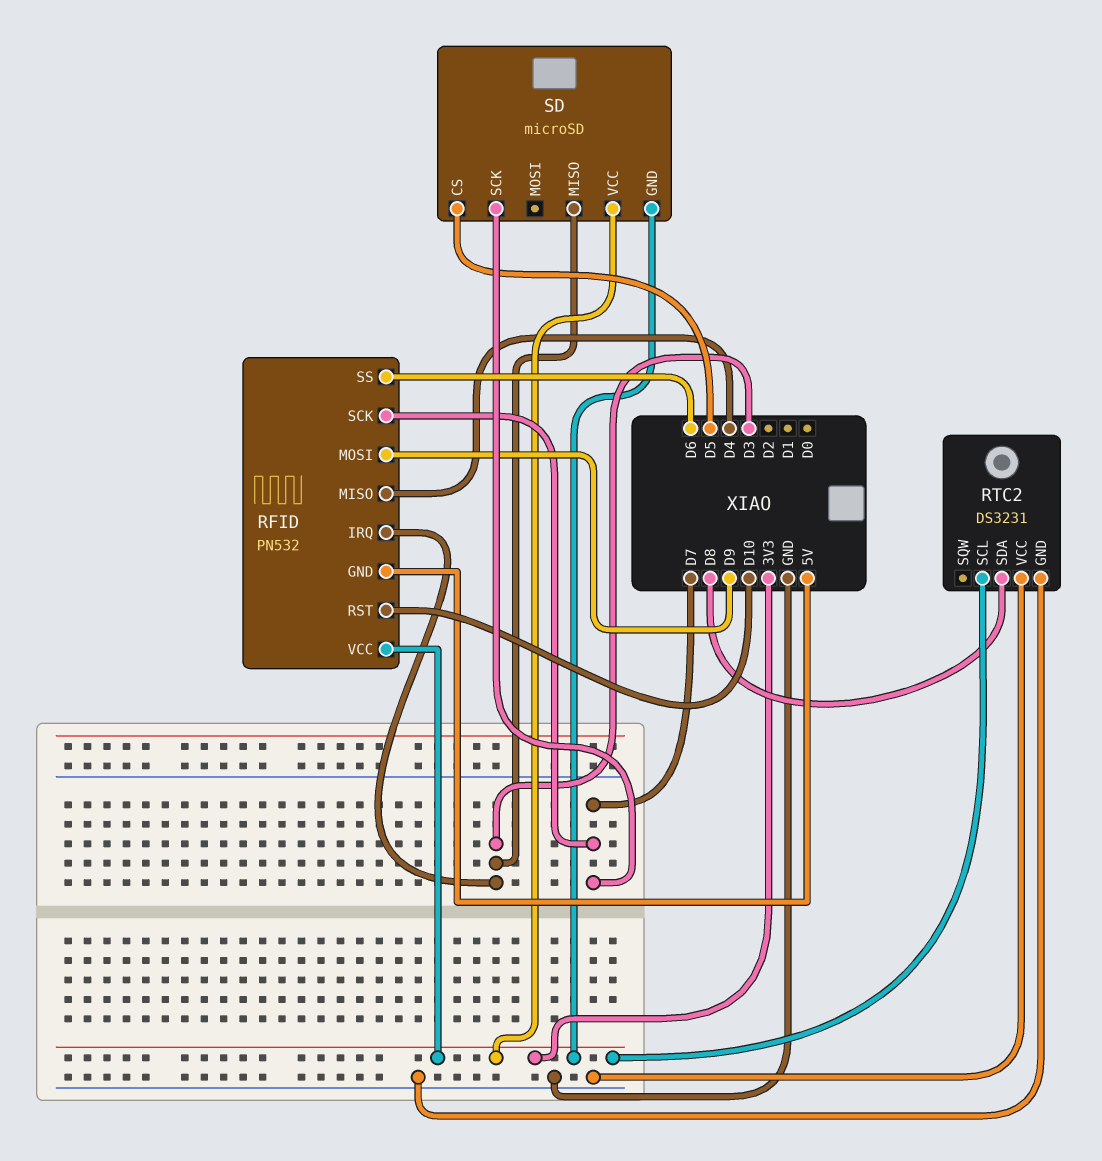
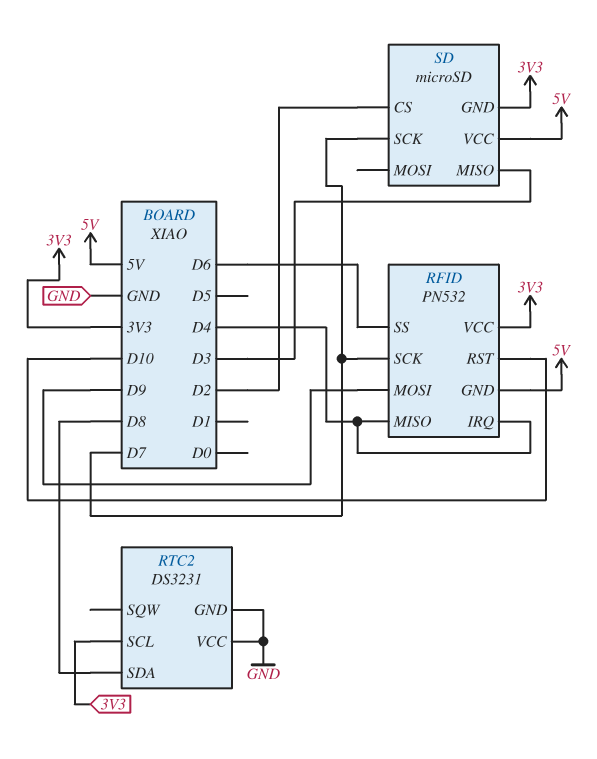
RFID pin IRQ: D3 -> D4
SD pin CS: D5 -> D2
SD pin VCC: 3V3 -> 5V

